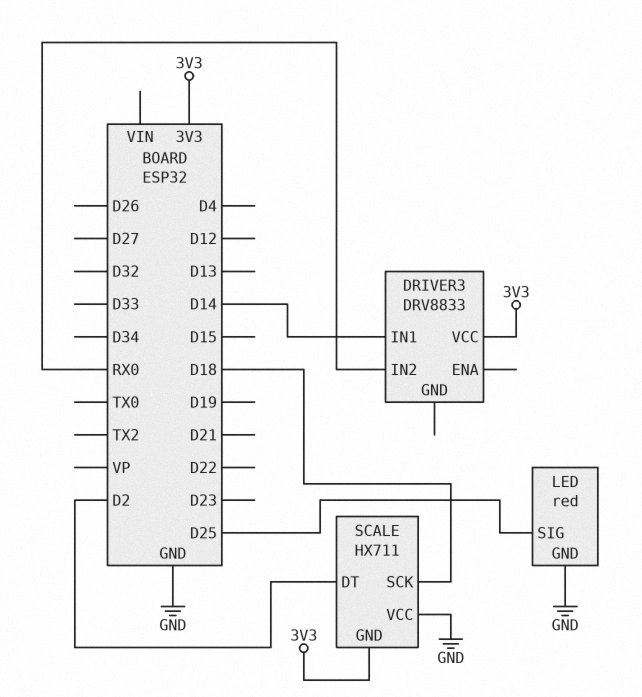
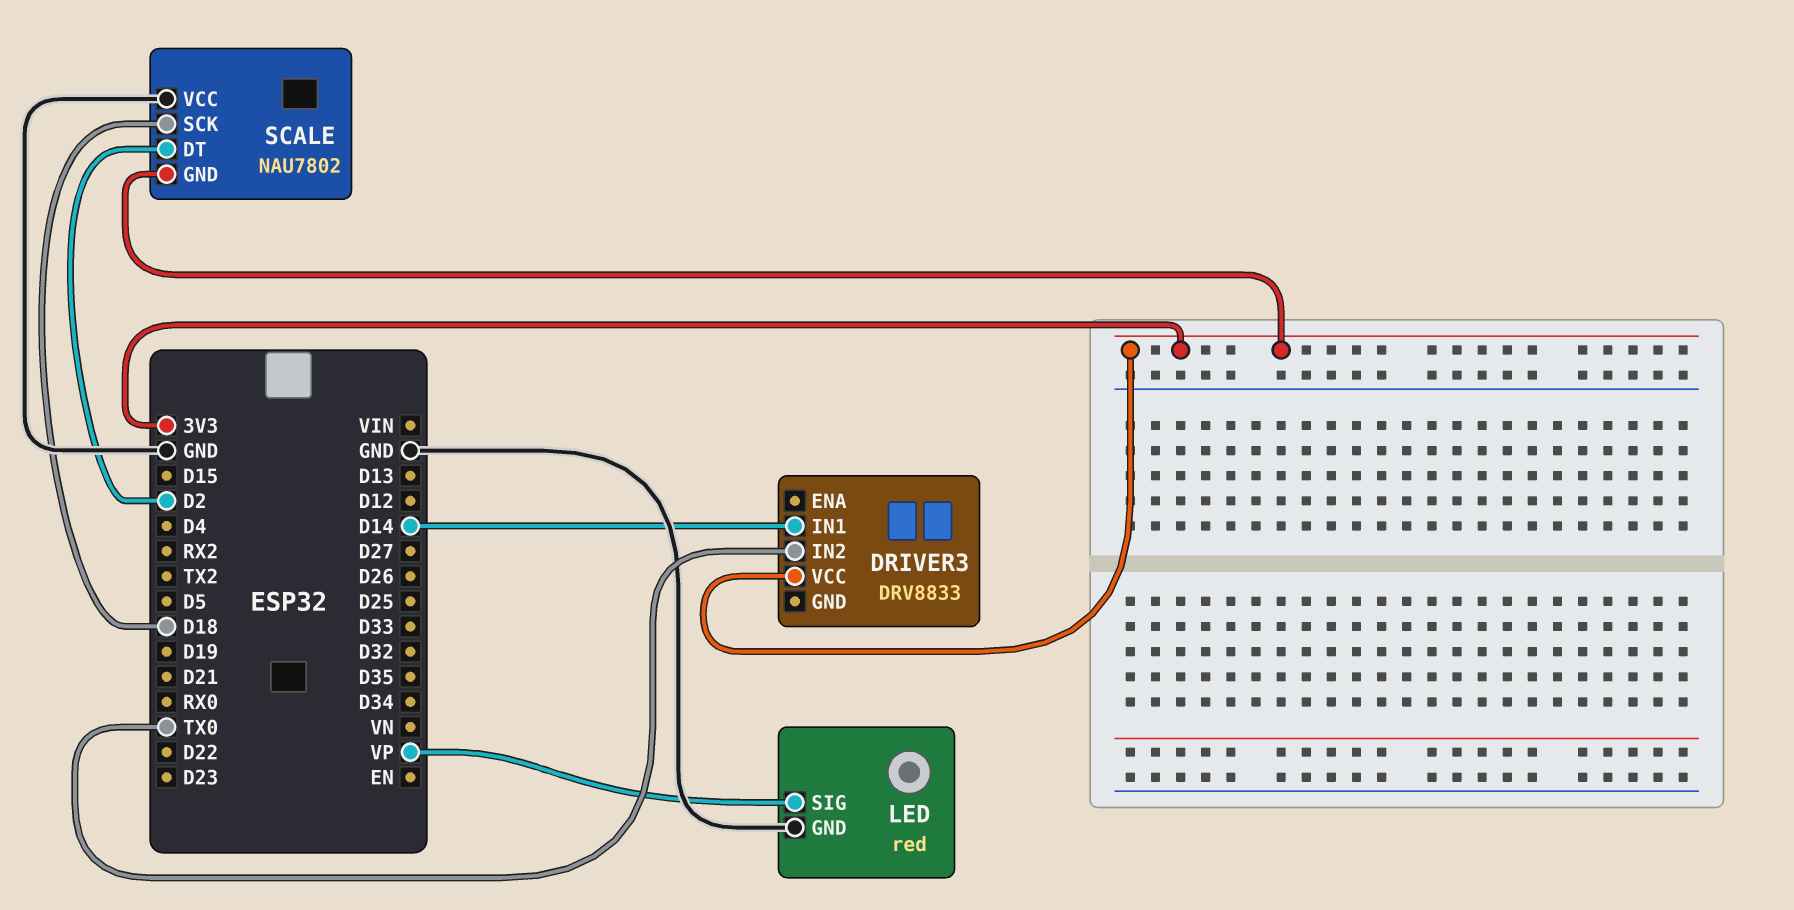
DRIVER3 pin IN2: RX0 -> TX0
LED pin SIG: D25 -> VP
SCALE: HX711 -> NAU7802

